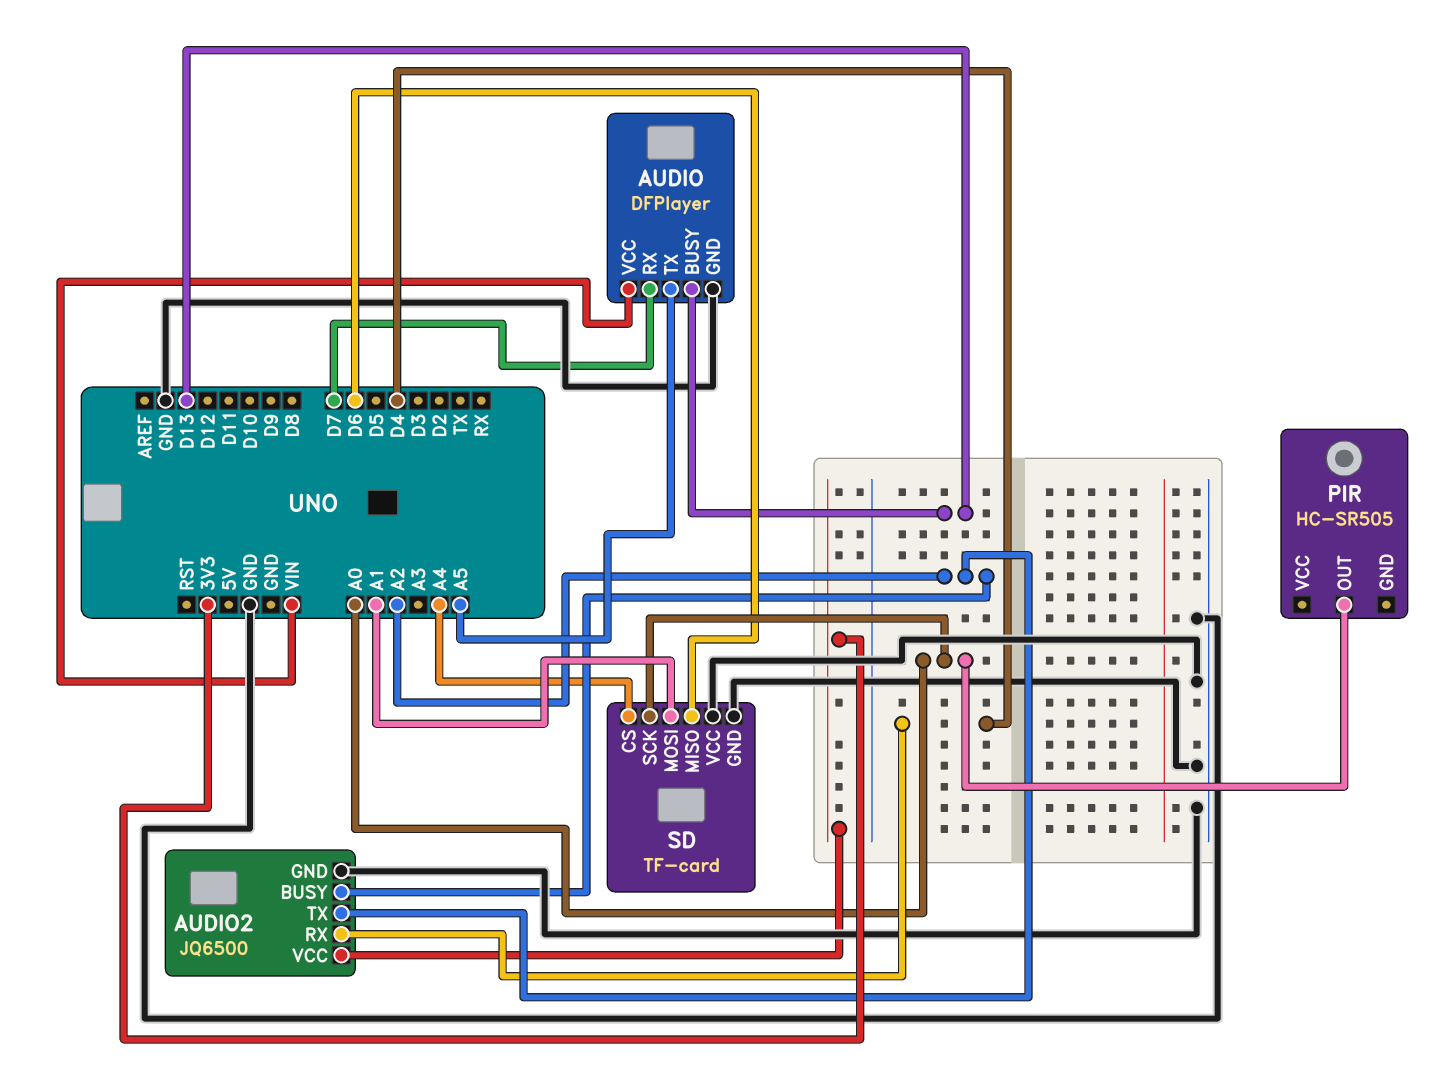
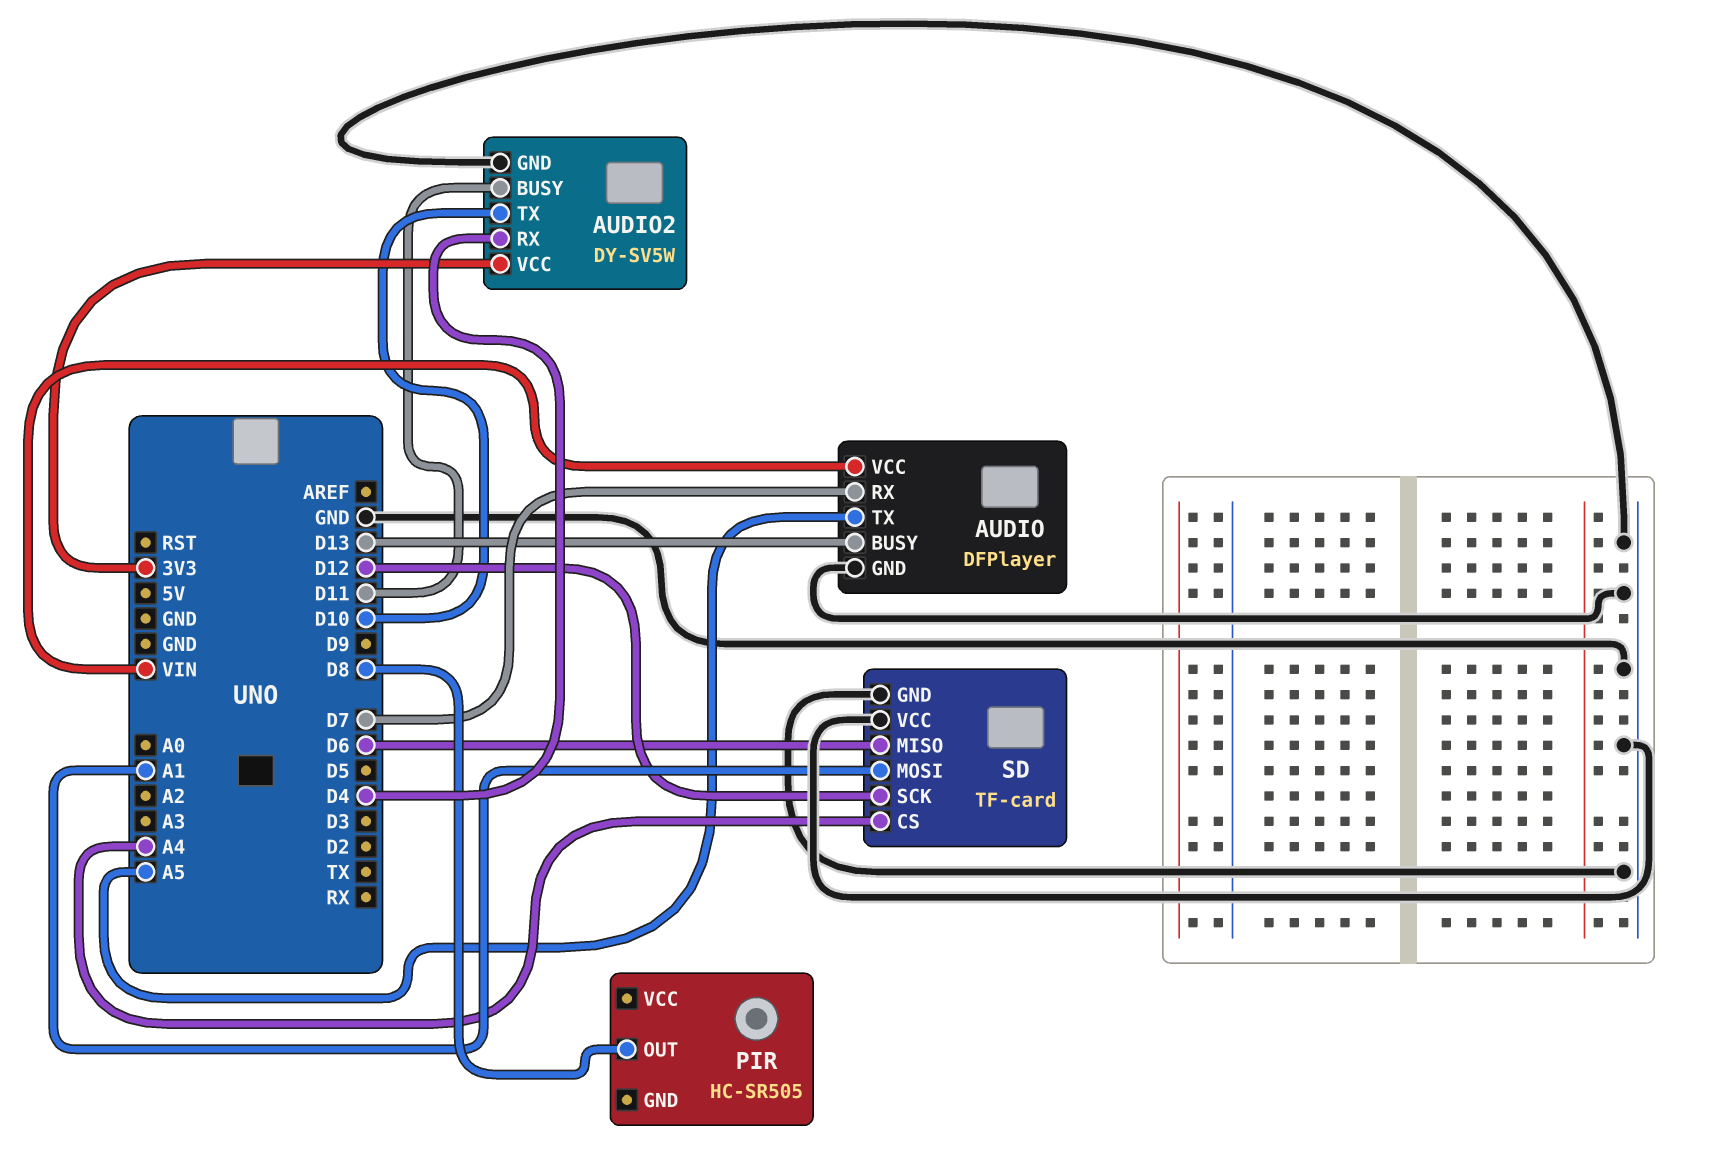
AUDIO2: JQ6500 -> DY-SV5W
AUDIO2 pin BUSY: A2 -> D11
AUDIO2 pin TX: A2 -> D10
PIR pin OUT: A0 -> D8
SD pin SCK: A0 -> D12

